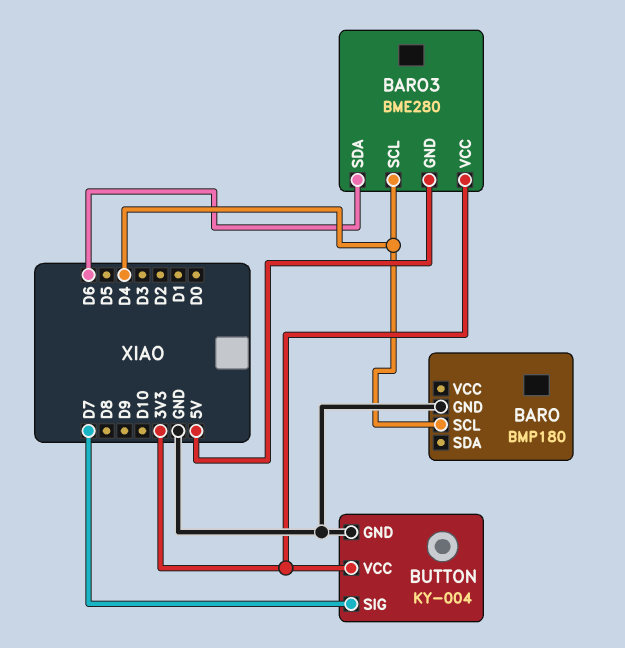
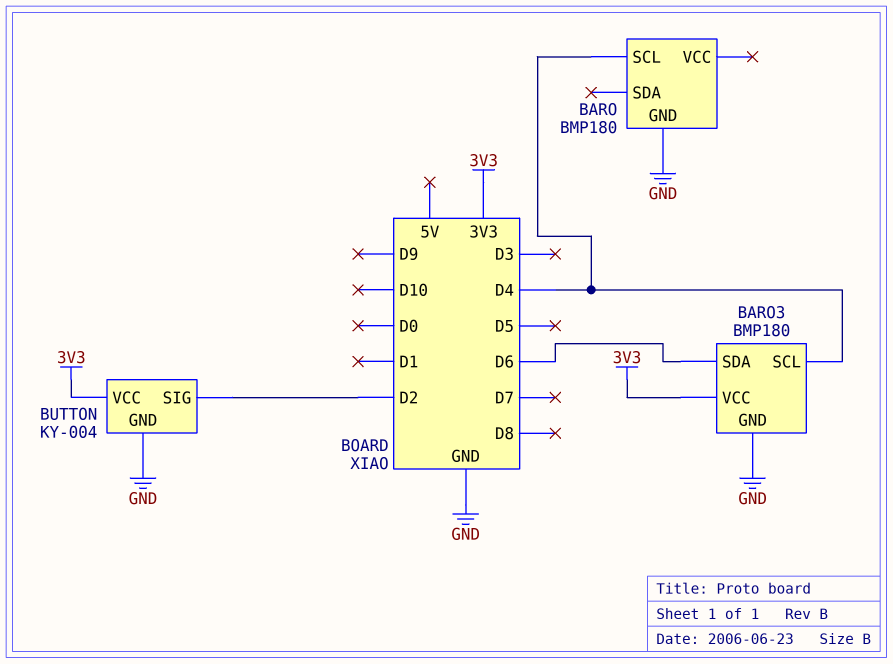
BARO3: BME280 -> BMP180
BARO3 pin GND: 5V -> GND
BUTTON pin SIG: D7 -> D2

